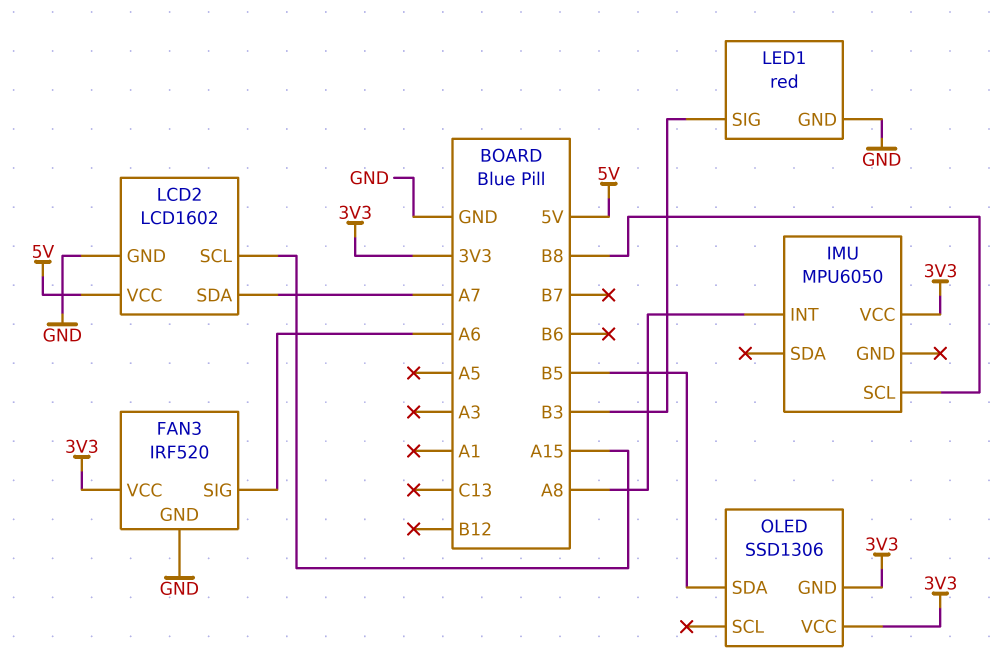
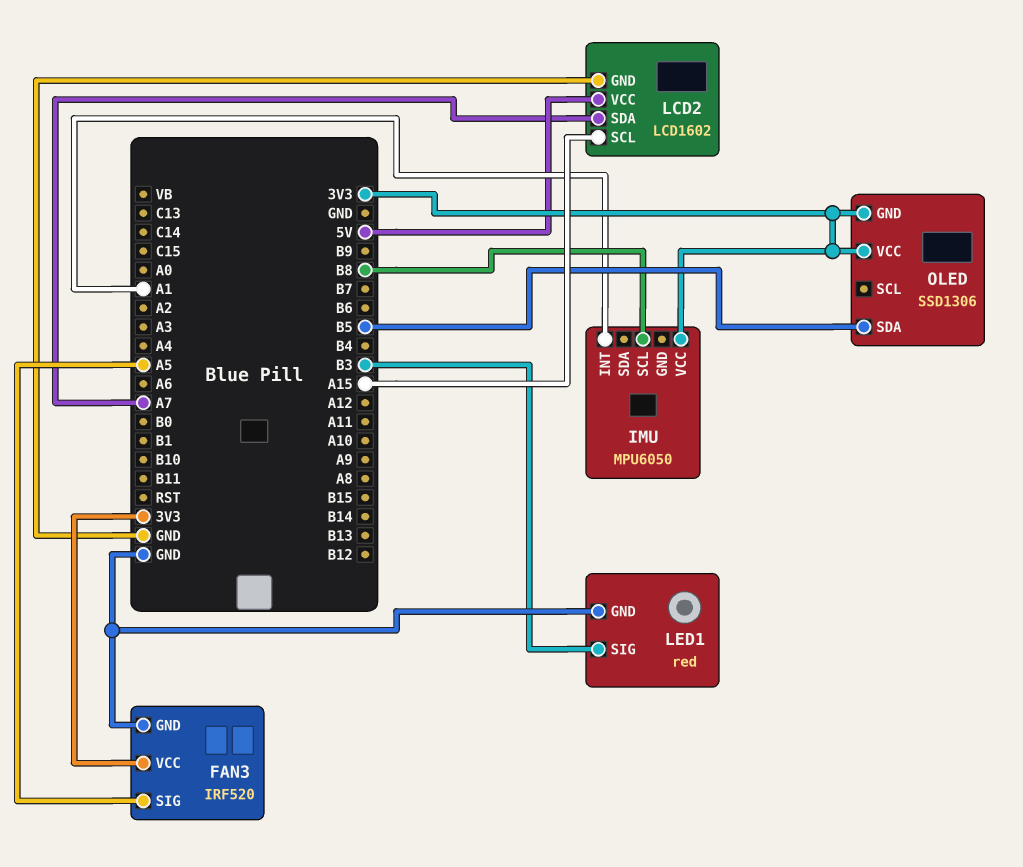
FAN3 pin SIG: A6 -> A5
IMU pin INT: A8 -> A1

